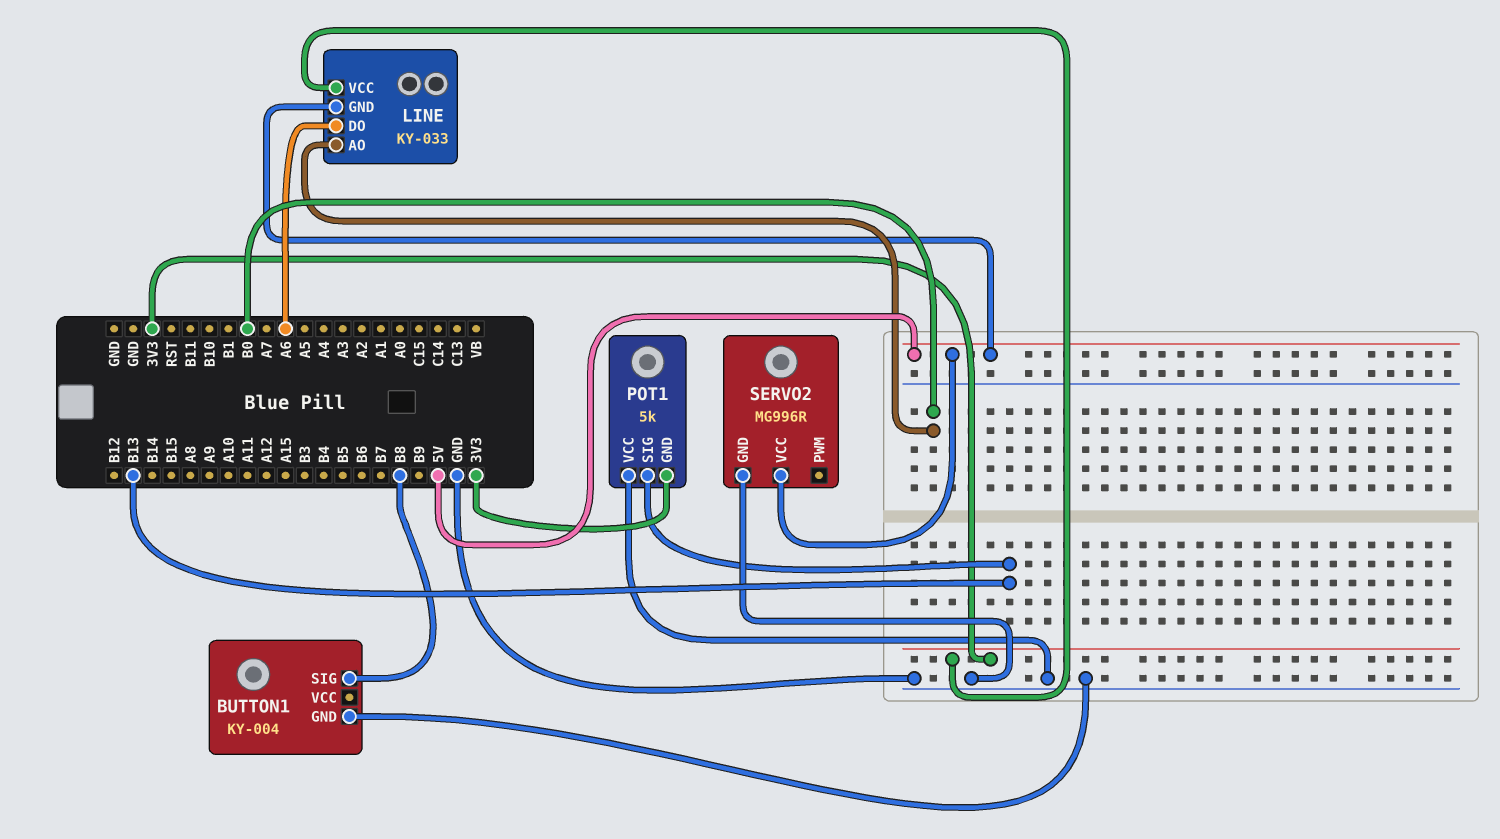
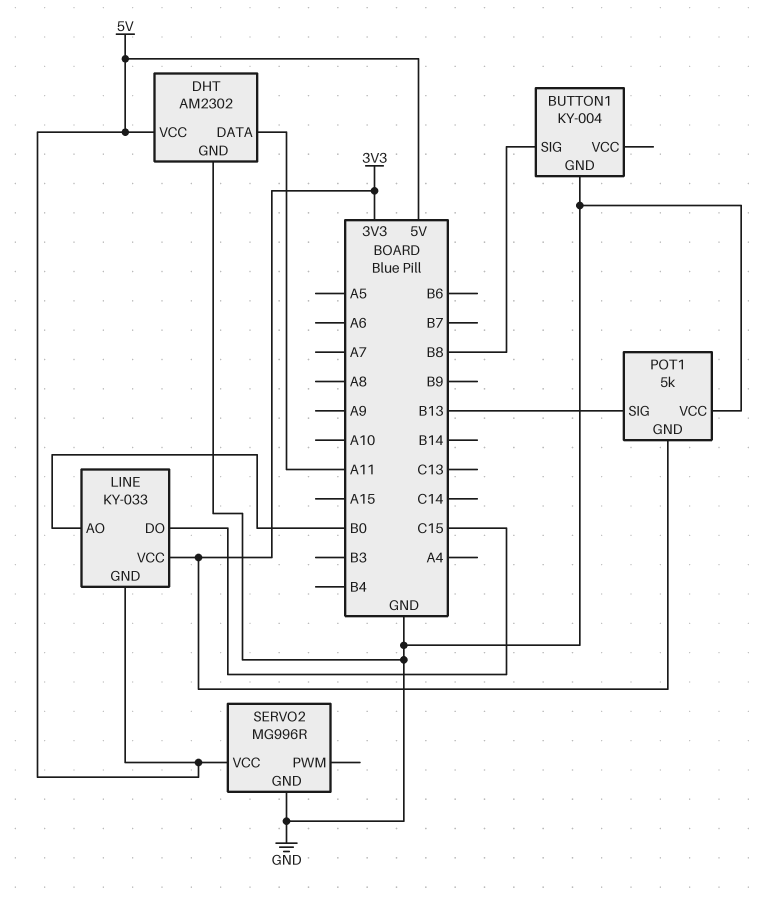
DHT: none -> AM2302
DHT pin DATA: none -> A11
DHT pin GND: none -> GND
DHT pin VCC: none -> 5V
LINE pin DO: A6 -> C15

